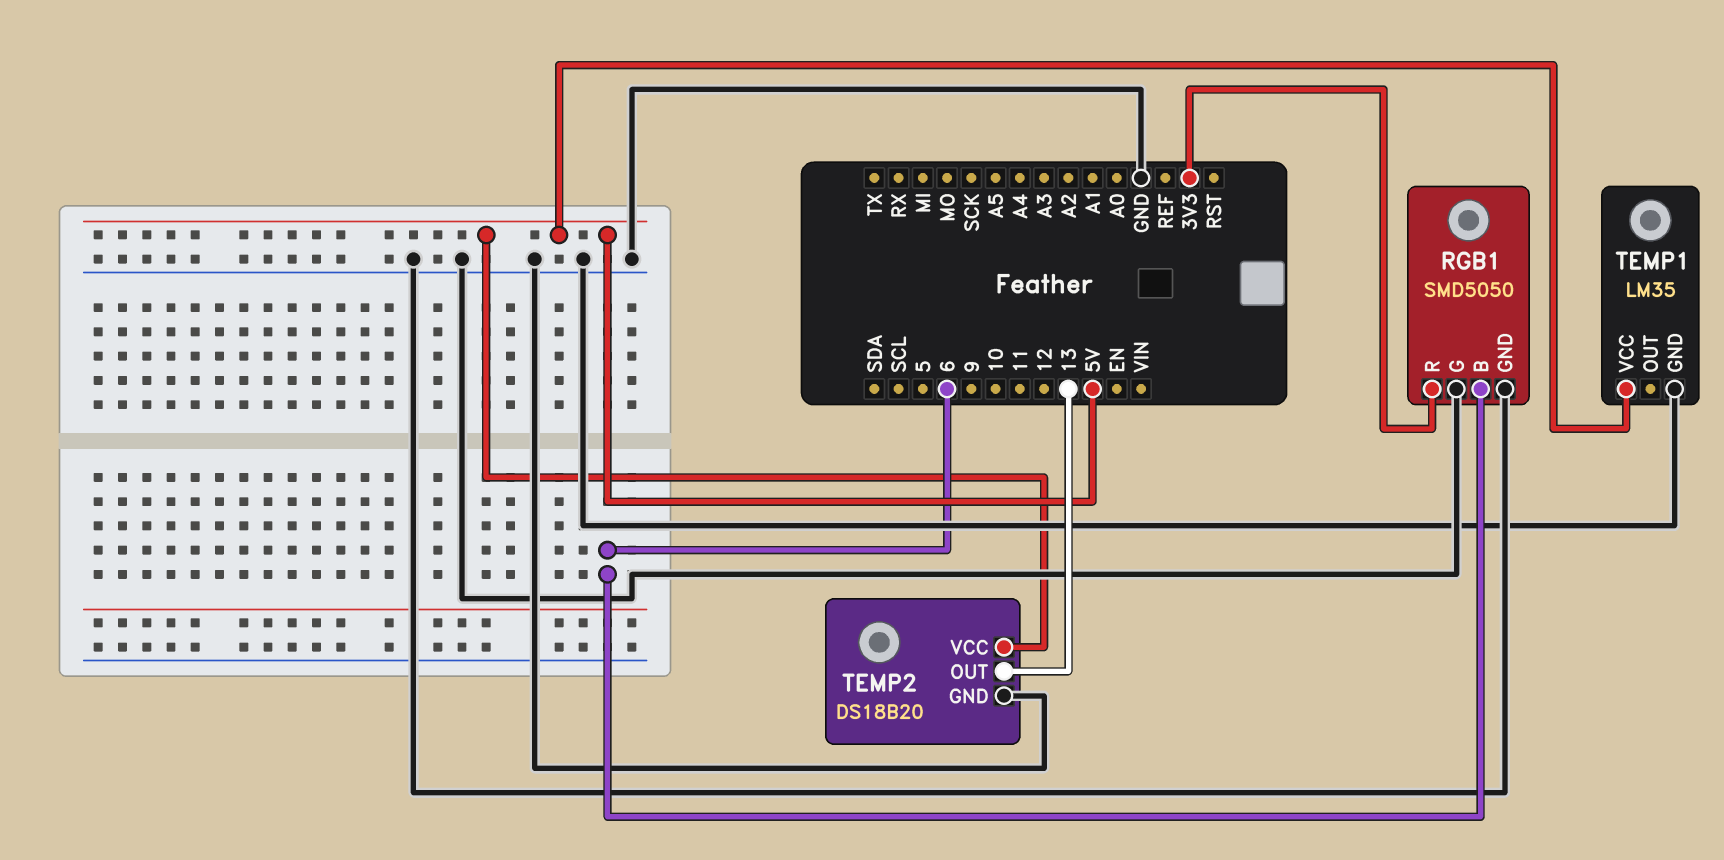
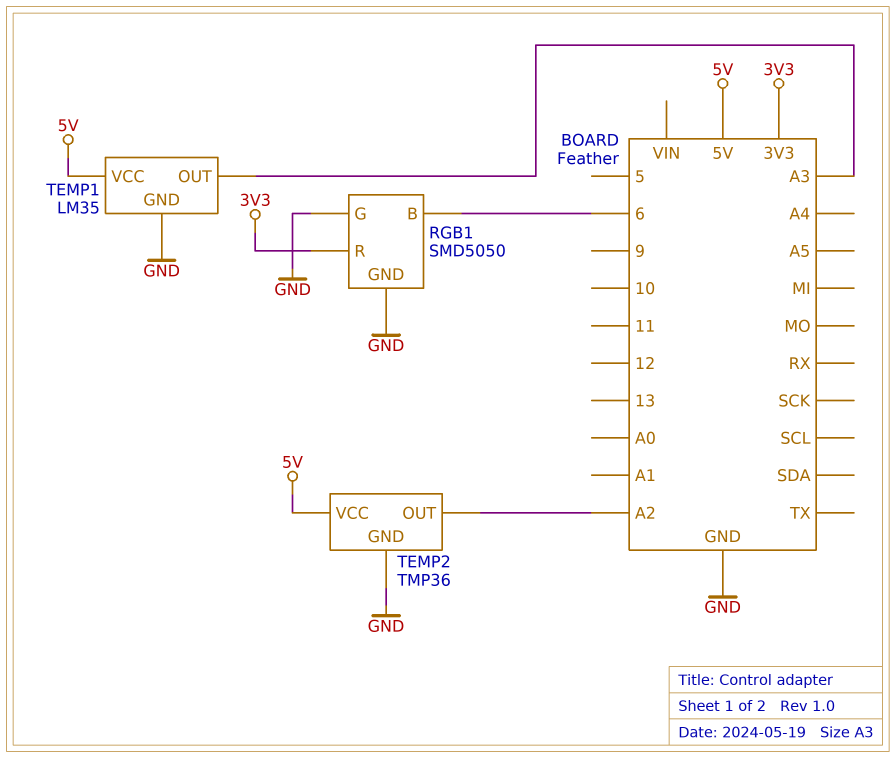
TEMP1 pin OUT: none -> A3
TEMP2: DS18B20 -> TMP36
TEMP2 pin OUT: 13 -> A2

